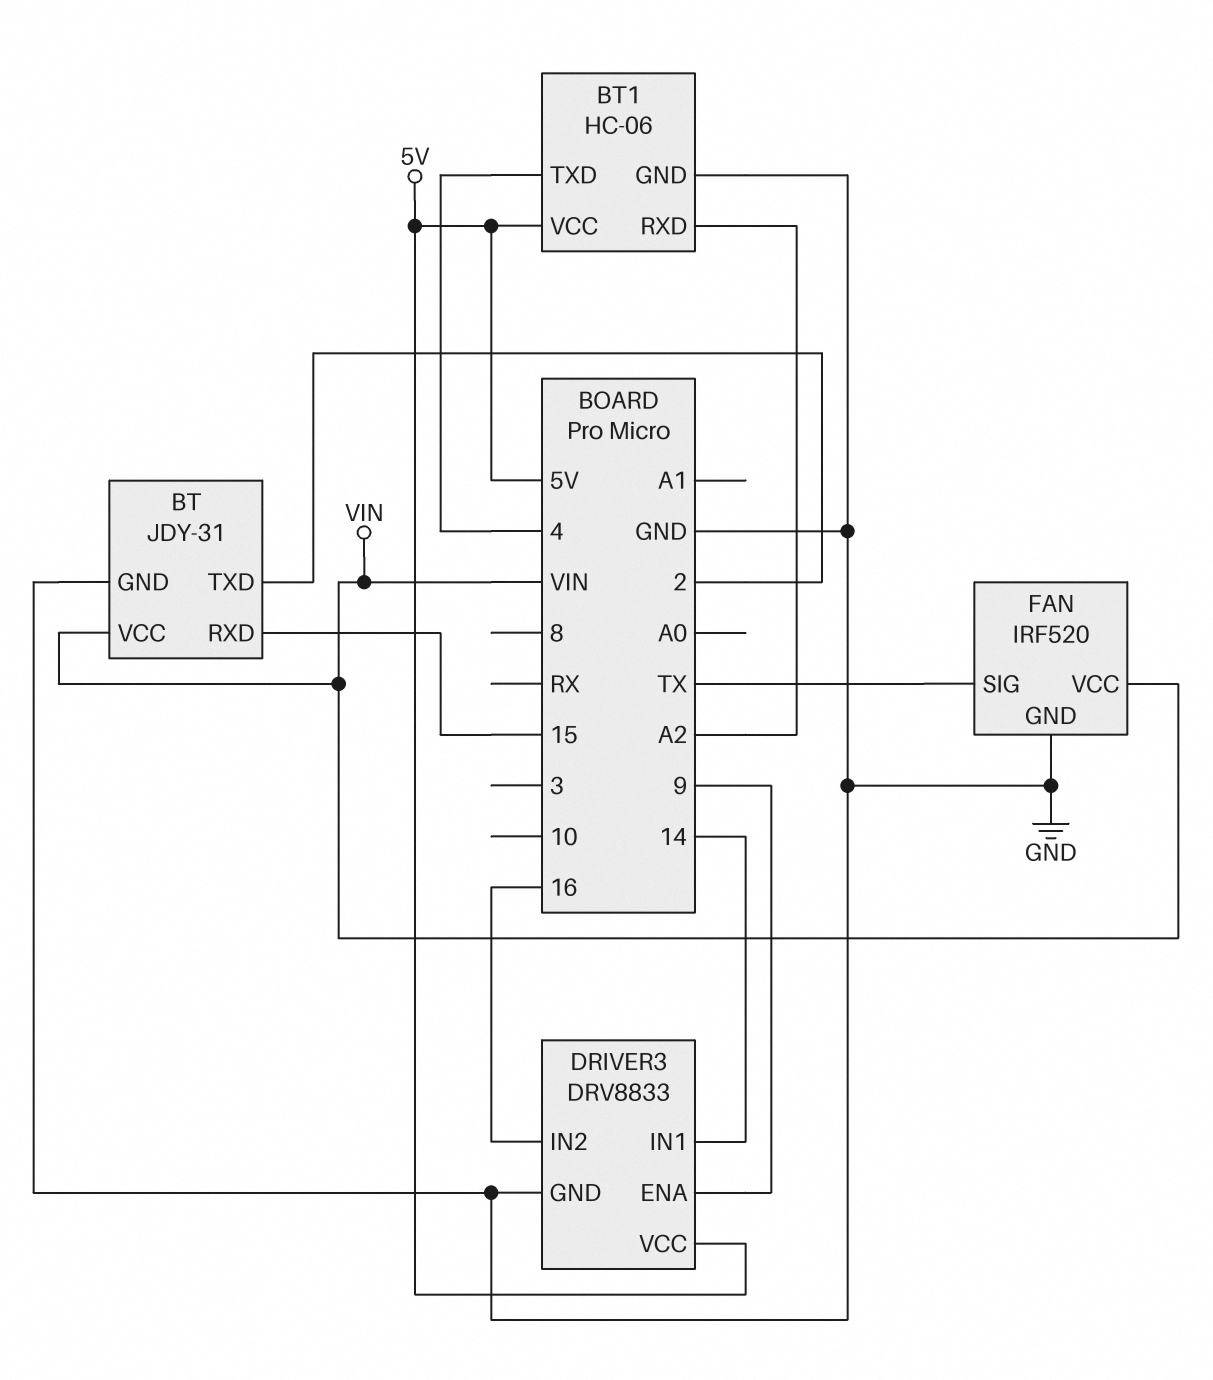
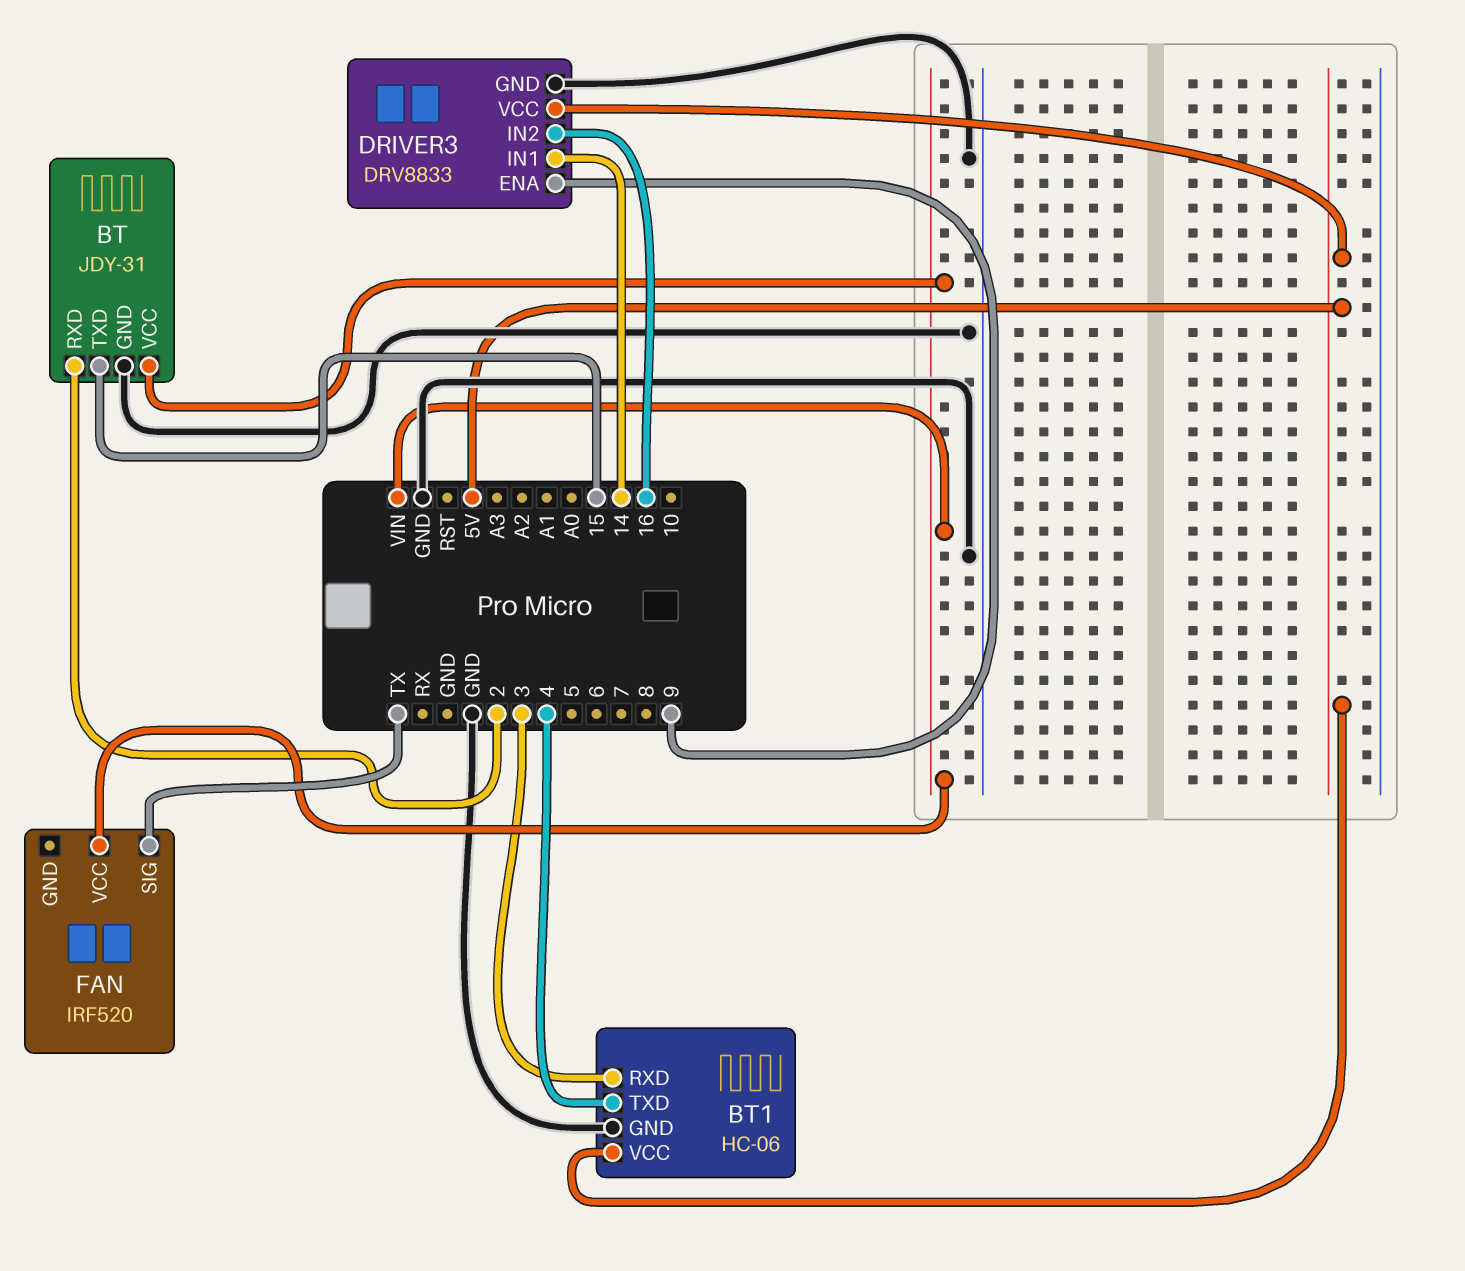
BT pin RXD: 15 -> 2
BT pin TXD: 2 -> 15
BT1 pin RXD: A2 -> 3
FAN pin GND: GND -> none

